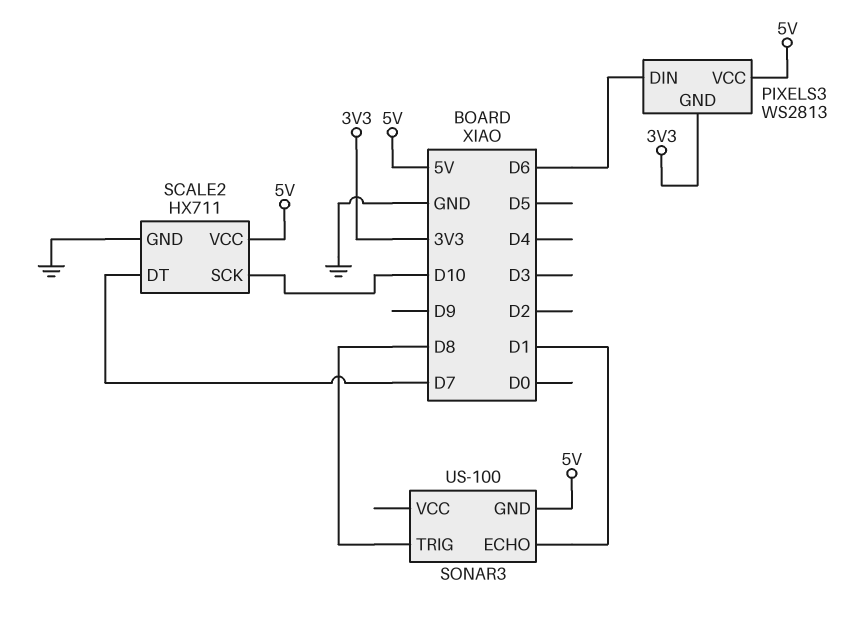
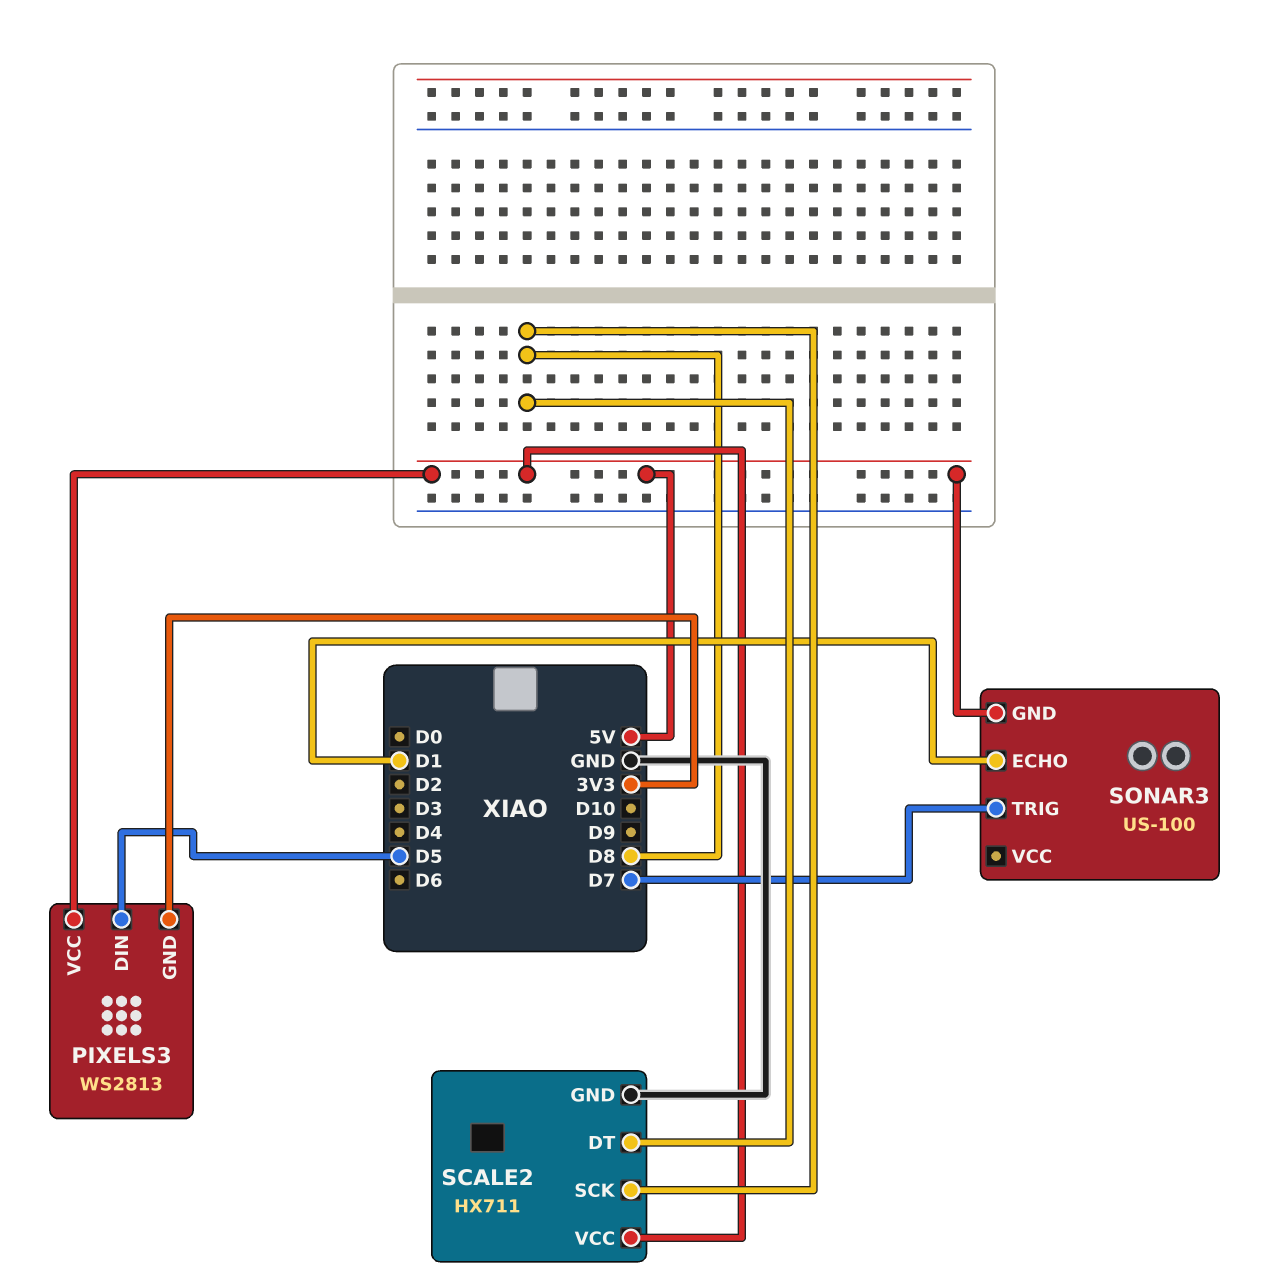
PIXELS3 pin DIN: D6 -> D5
SCALE2 pin DT: D7 -> D8
SCALE2 pin SCK: D10 -> D8
SONAR3 pin TRIG: D8 -> D7

